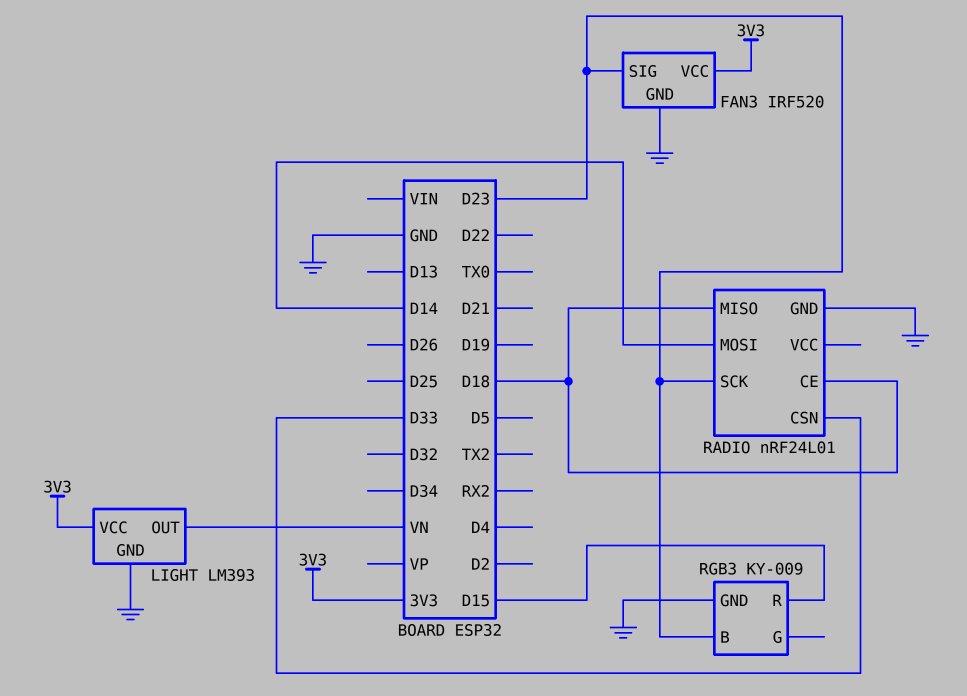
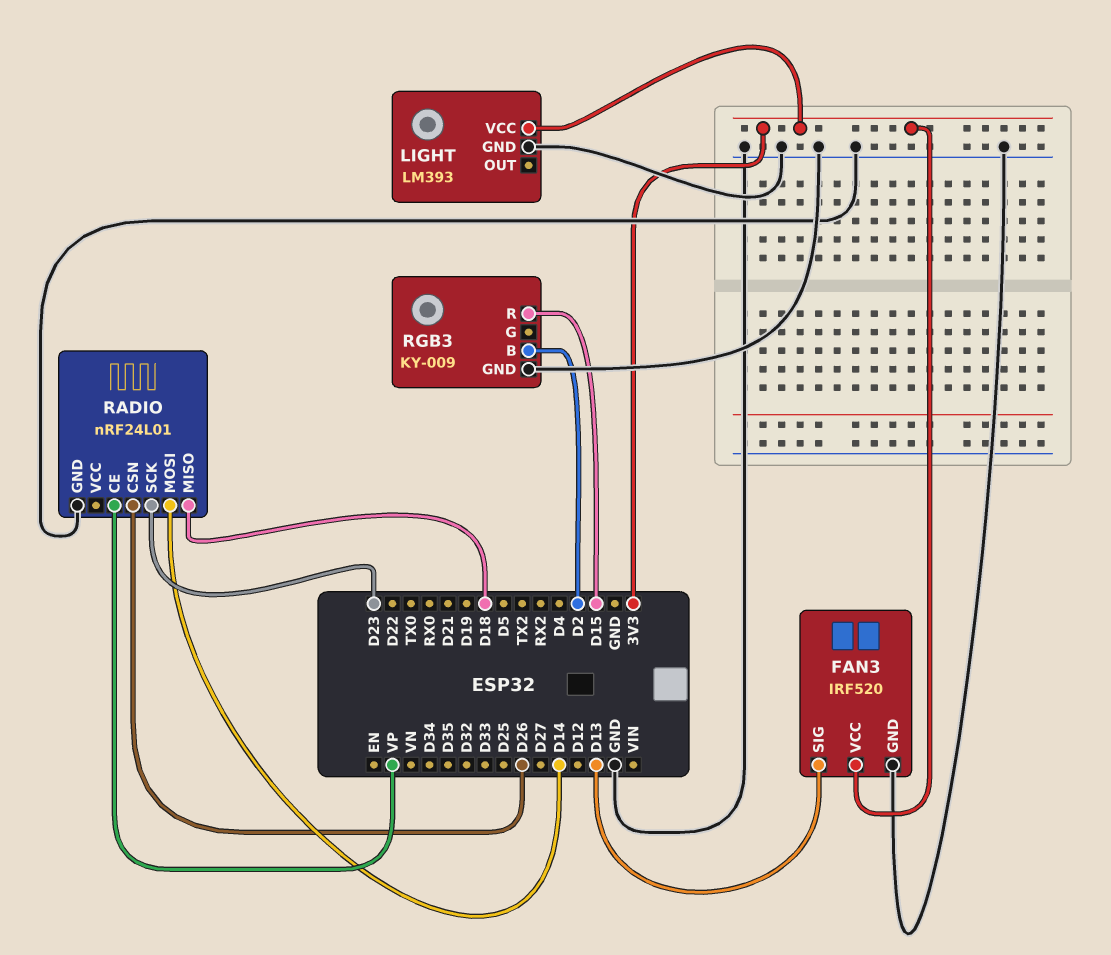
FAN3 pin SIG: D23 -> D13
LIGHT pin OUT: VN -> none
RADIO pin CE: D18 -> VP
RADIO pin CSN: D33 -> D26
RGB3 pin B: D23 -> D2

